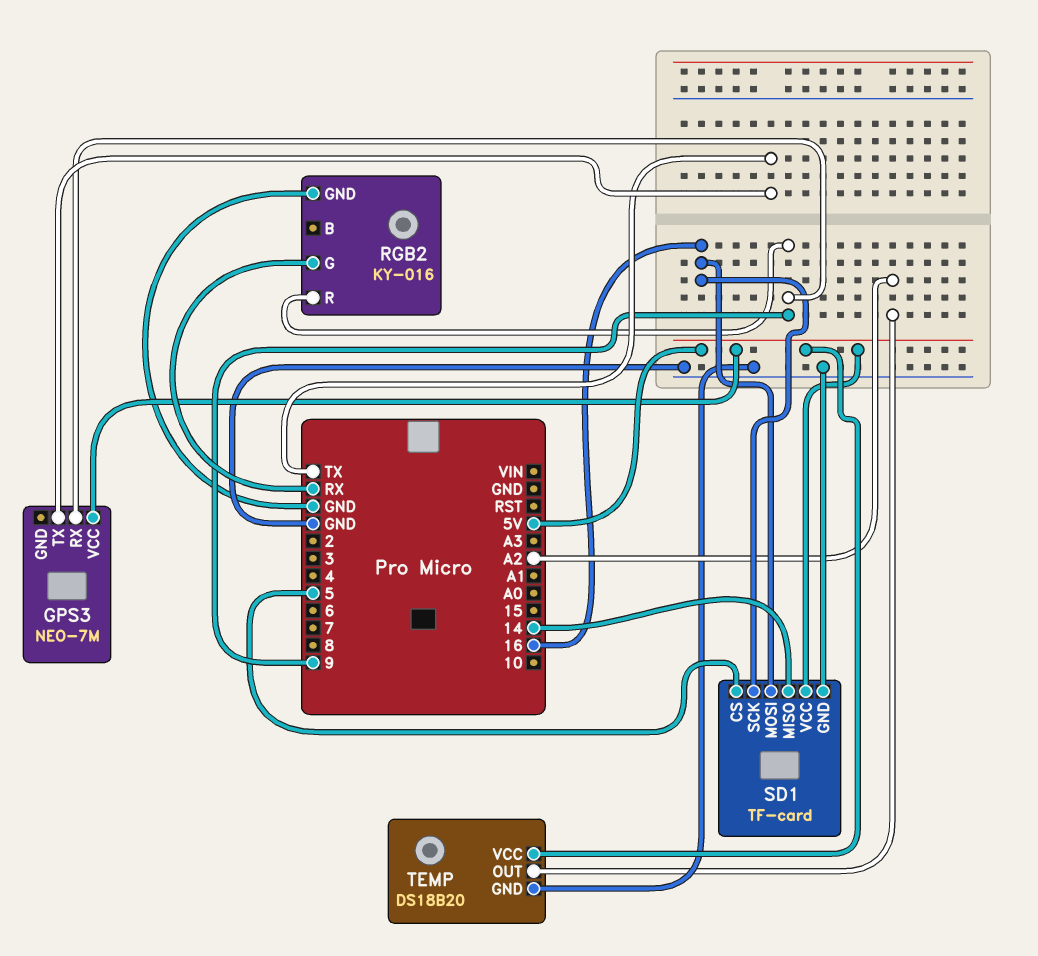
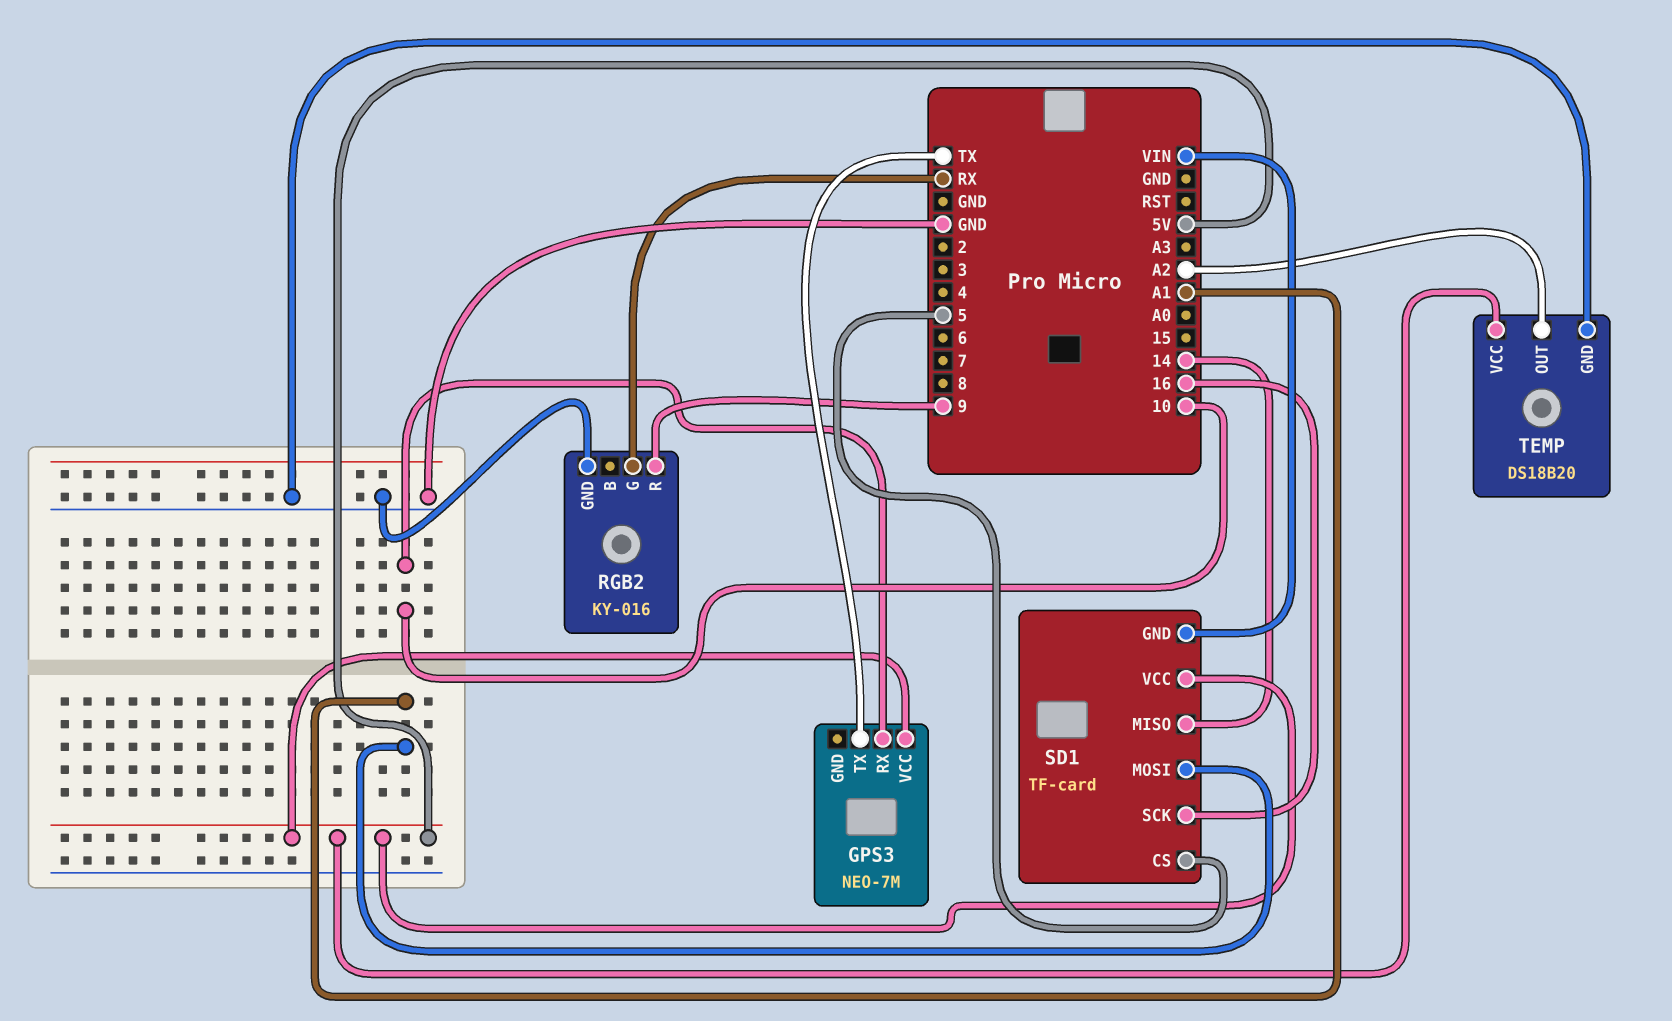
GPS3 pin RX: 9 -> 10
SD1 pin GND: GND -> VIN
SD1 pin MOSI: 16 -> A1

